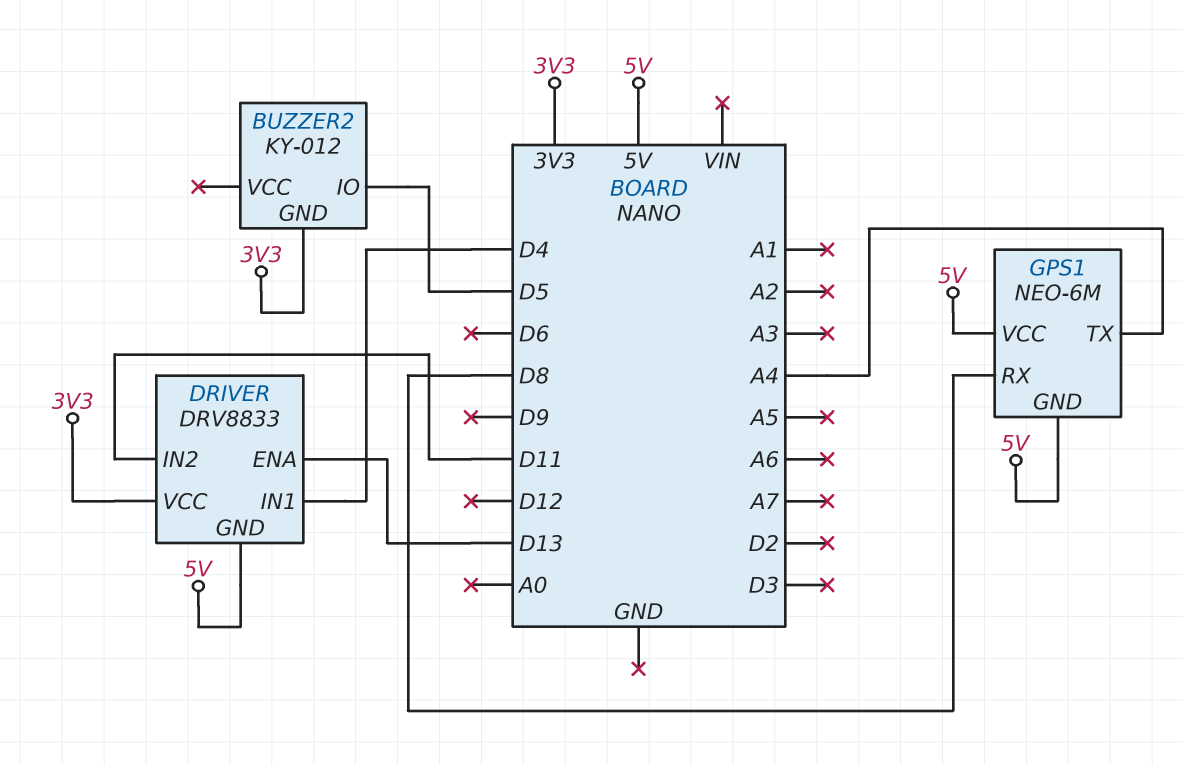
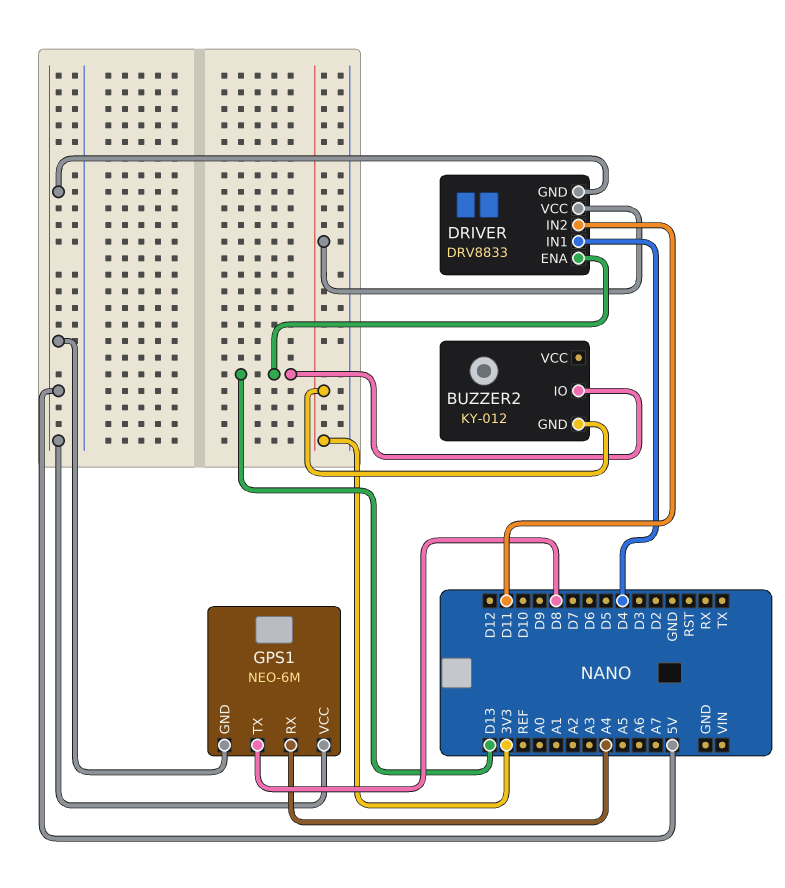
BUZZER2 pin IO: D5 -> D13
GPS1 pin RX: D8 -> A4
GPS1 pin TX: A4 -> D8

